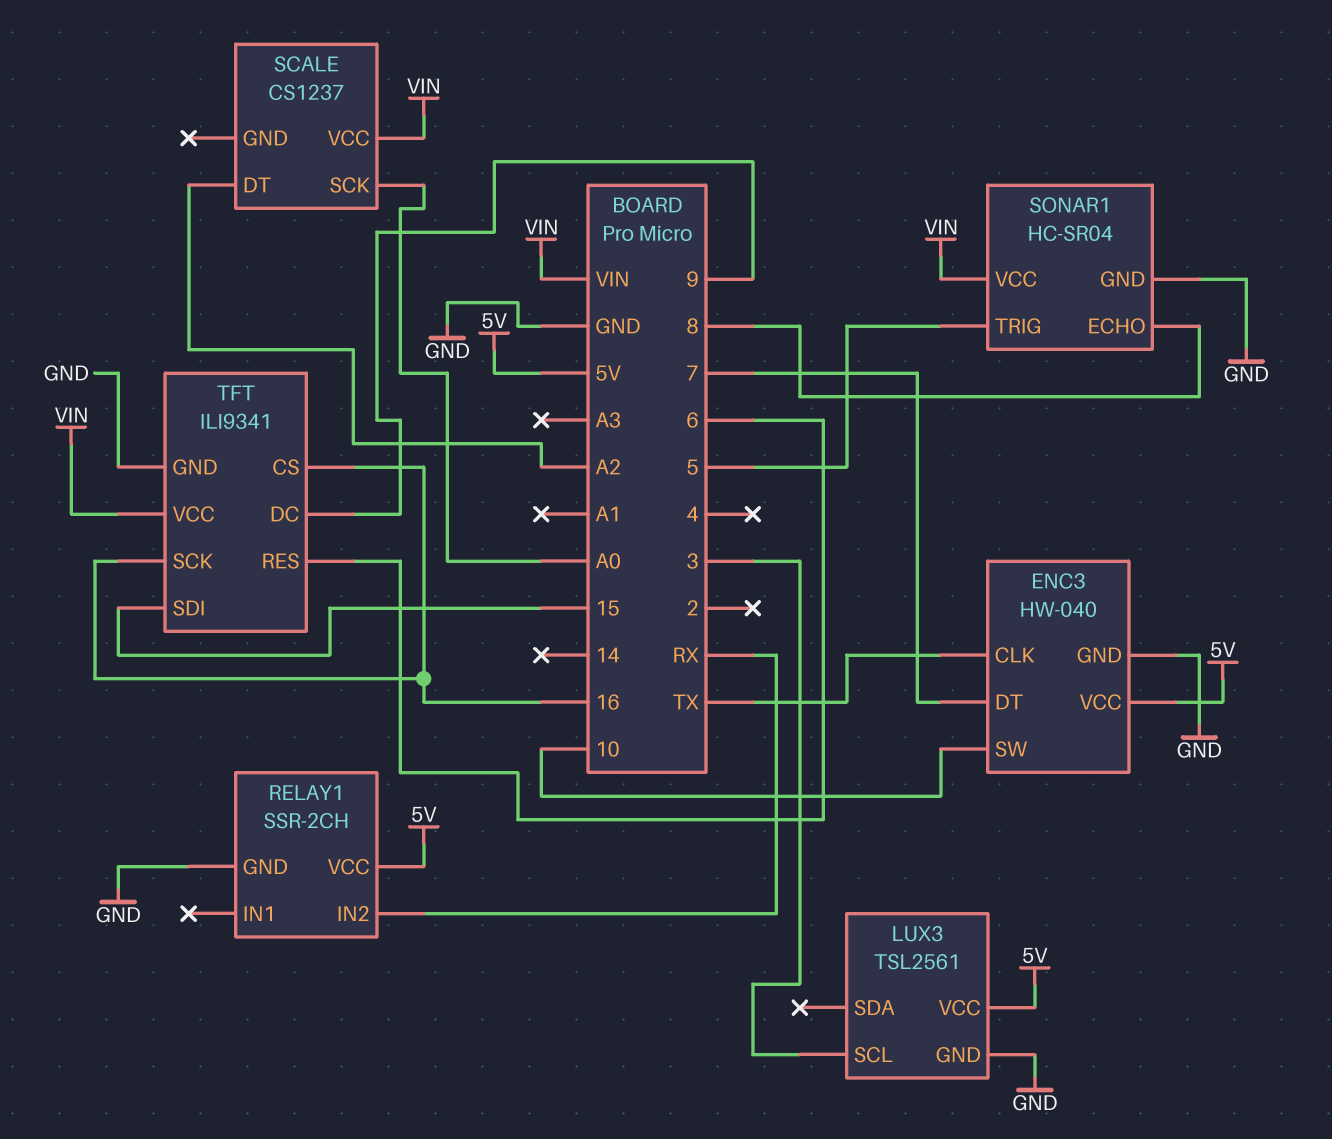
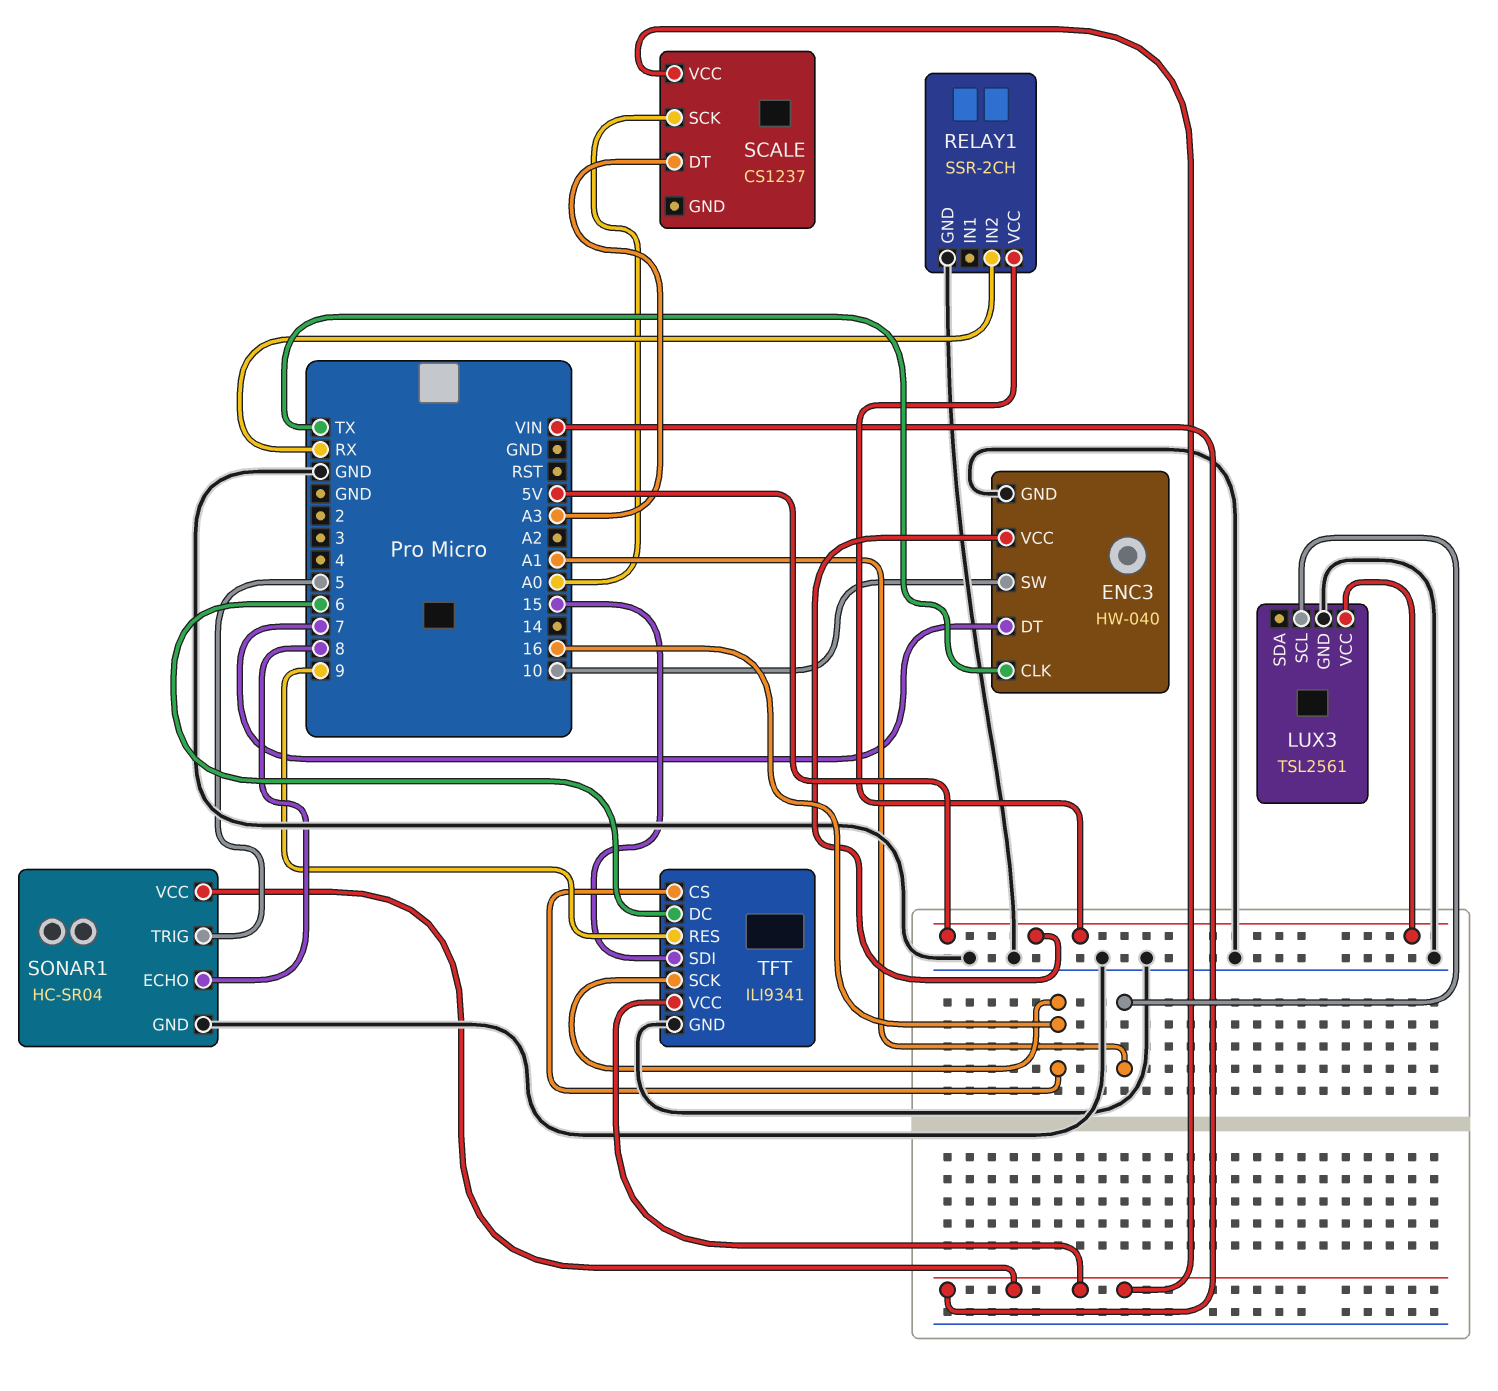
LUX3 pin SCL: 3 -> A1
SCALE pin DT: A2 -> A3
TFT pin DC: 9 -> 6
TFT pin RES: 6 -> 9

